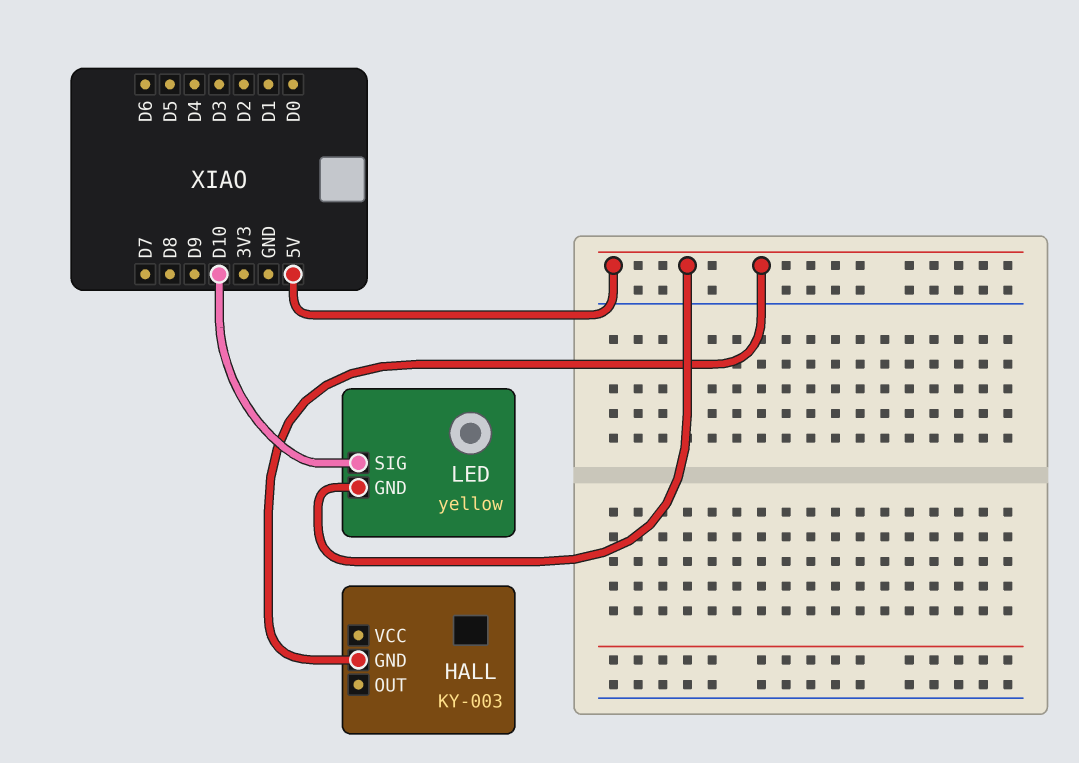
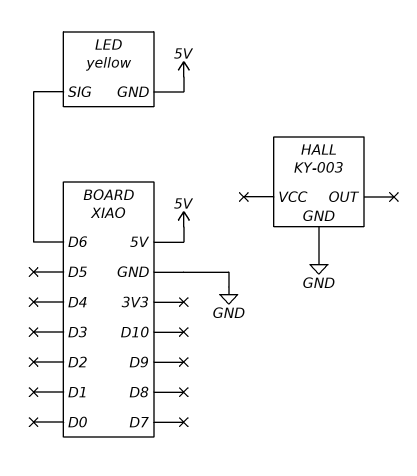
HALL pin GND: 5V -> GND
LED pin SIG: D10 -> D6

